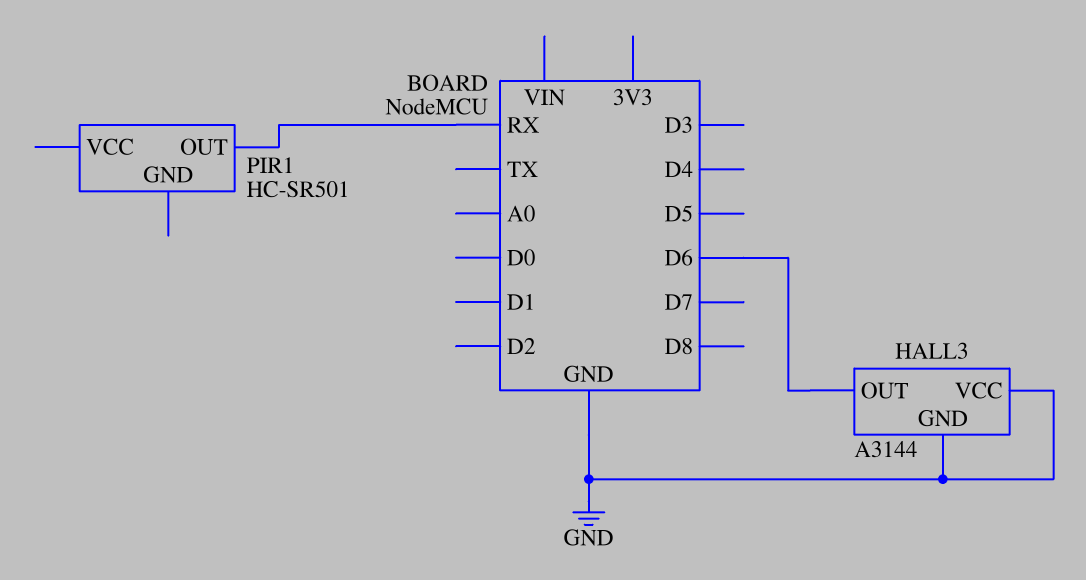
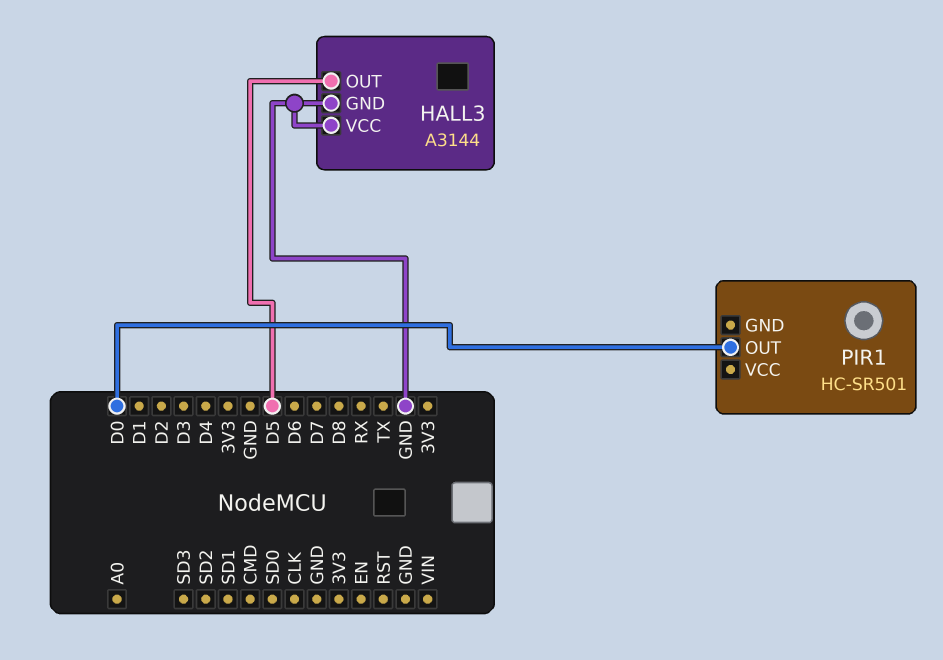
HALL3 pin OUT: D6 -> D5
PIR1 pin OUT: RX -> D0

